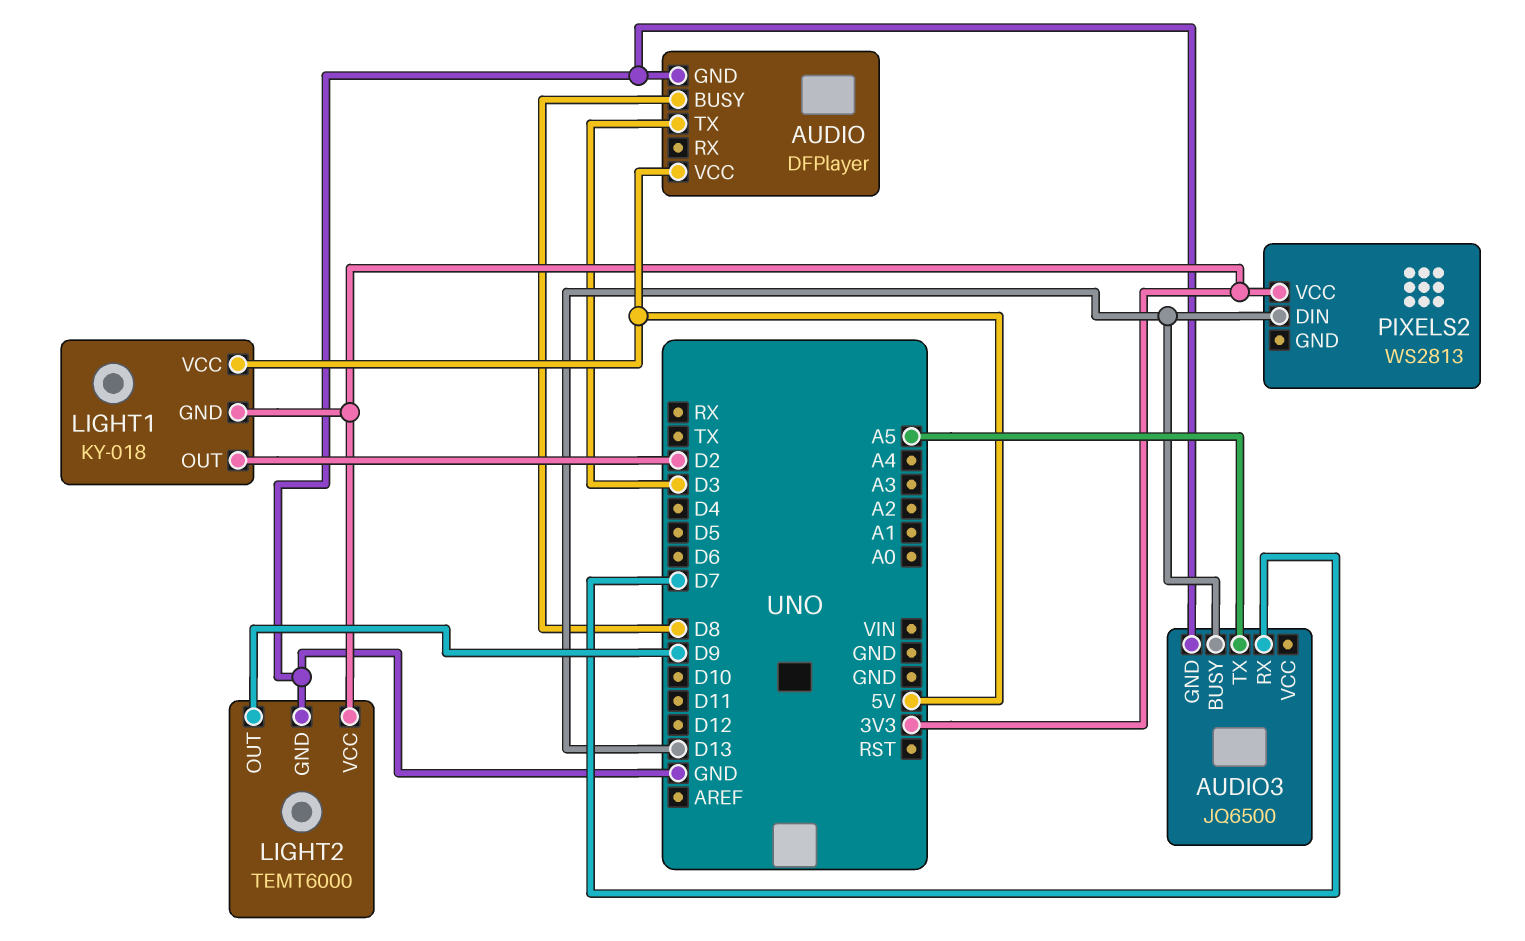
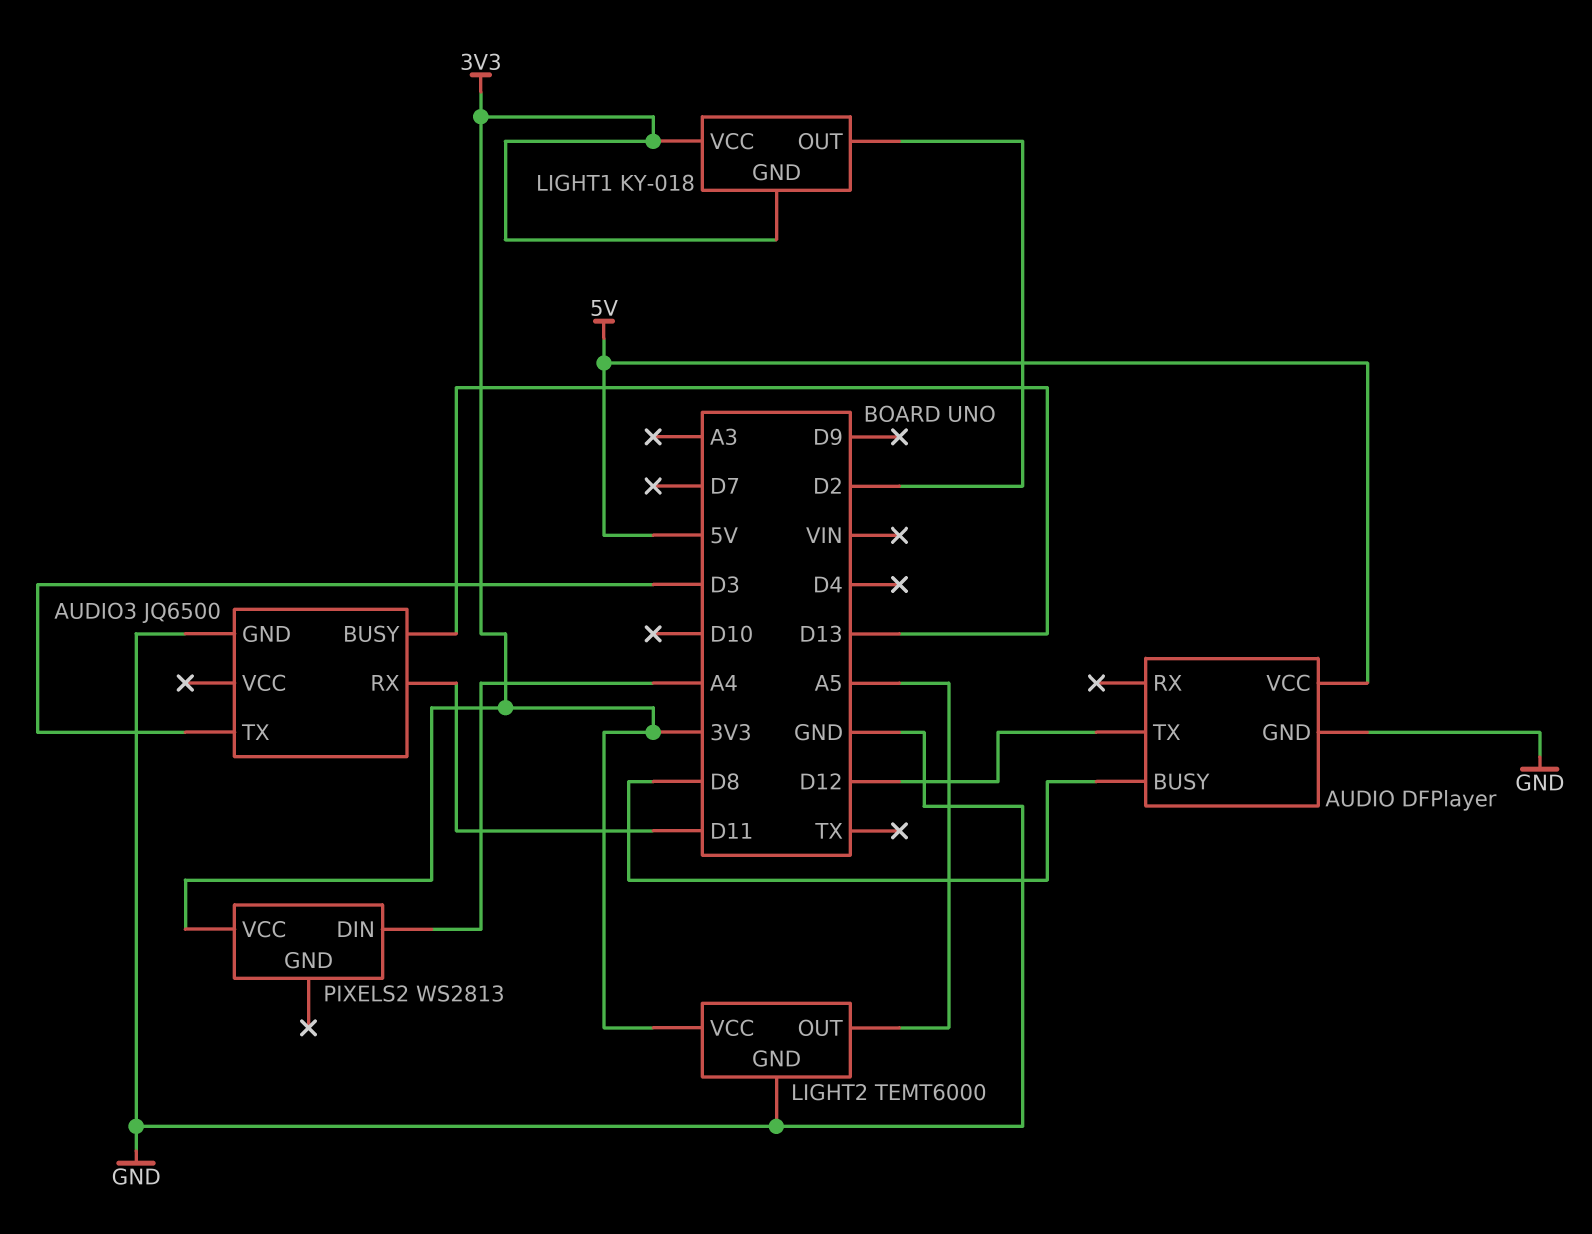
AUDIO pin TX: D3 -> D12
AUDIO3 pin RX: D7 -> D11
AUDIO3 pin TX: A5 -> D3
LIGHT1 pin VCC: 5V -> 3V3
LIGHT2 pin OUT: D9 -> A5
PIXELS2 pin DIN: D13 -> A4

